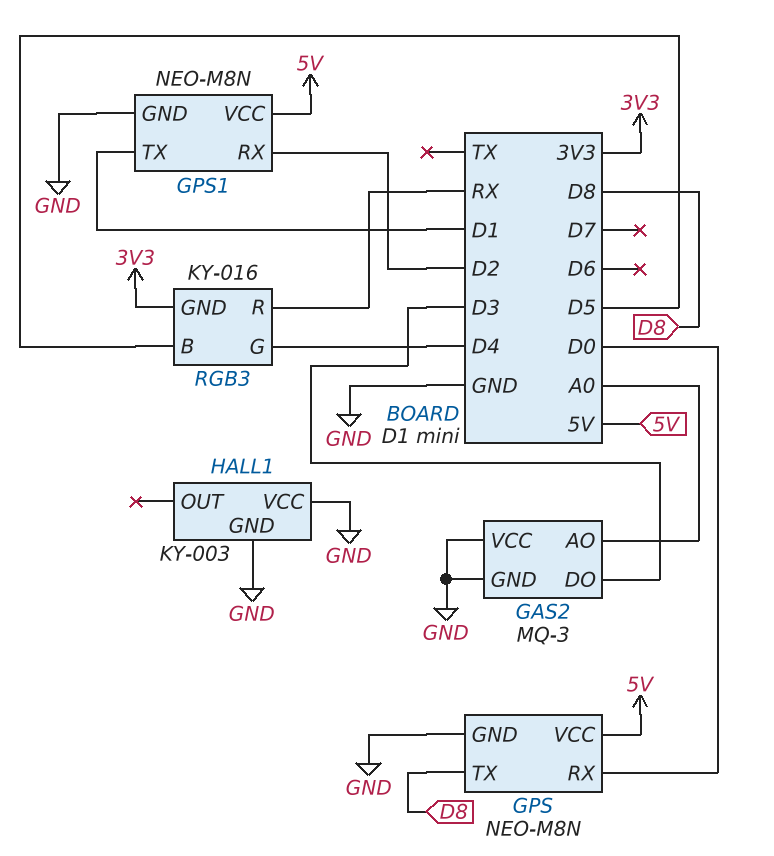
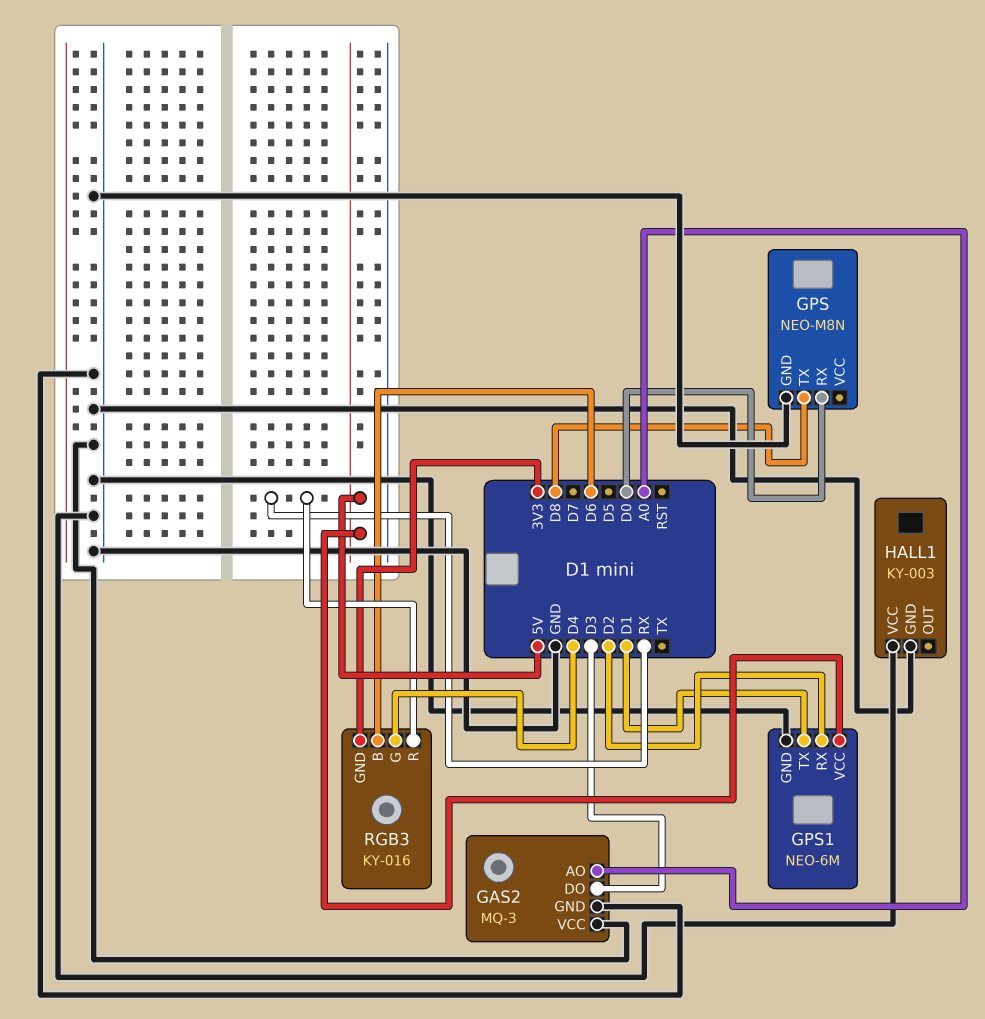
GPS pin VCC: 5V -> none
GPS1: NEO-M8N -> NEO-6M
RGB3 pin B: D5 -> D6

